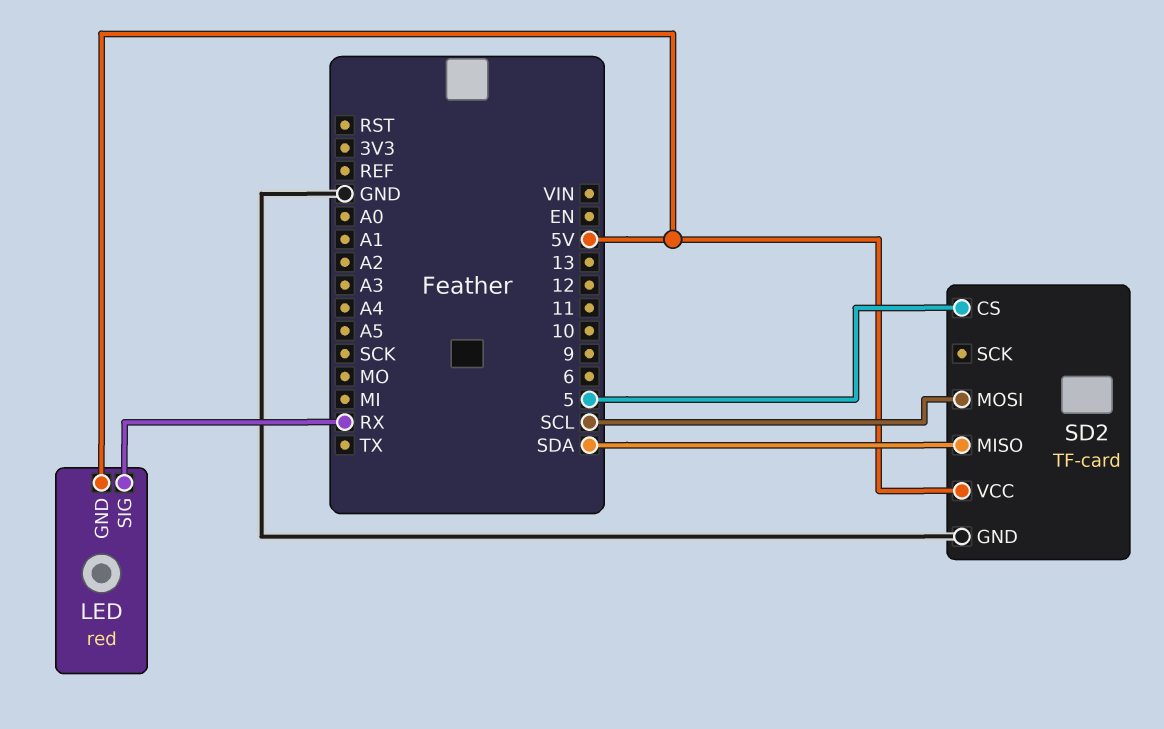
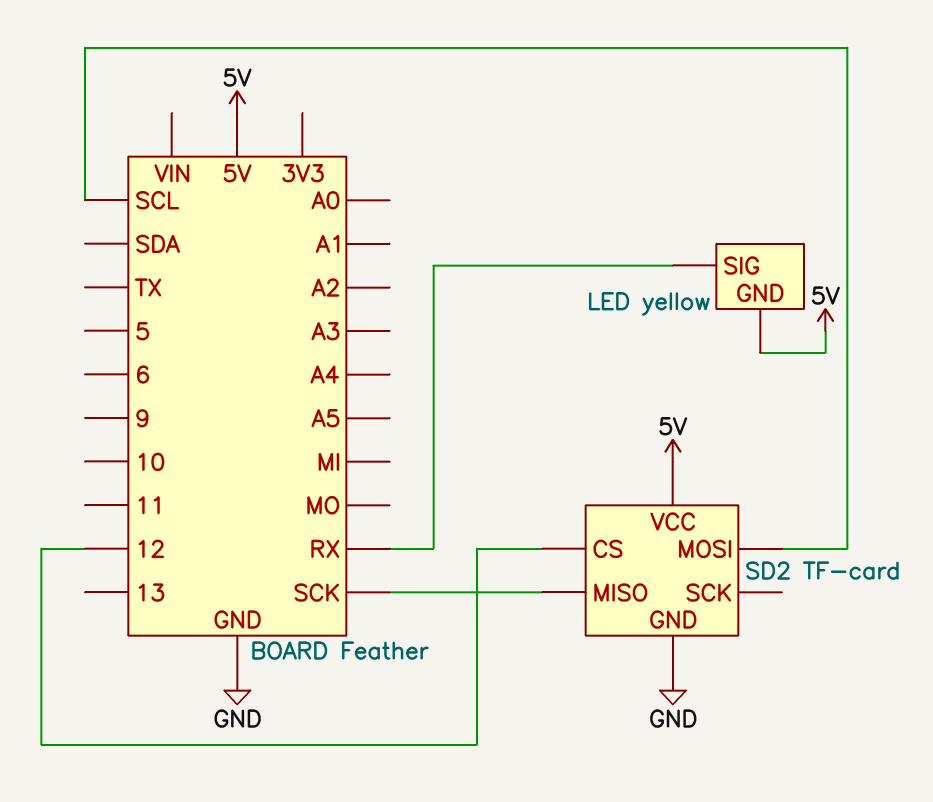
LED: red -> yellow
SD2 pin CS: 5 -> 12
SD2 pin MISO: SDA -> SCK

